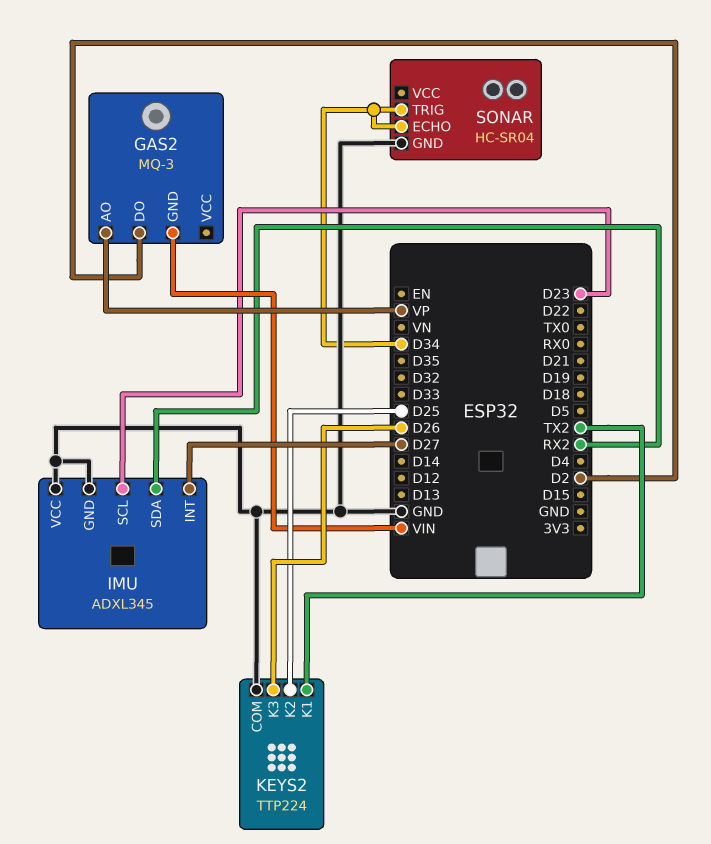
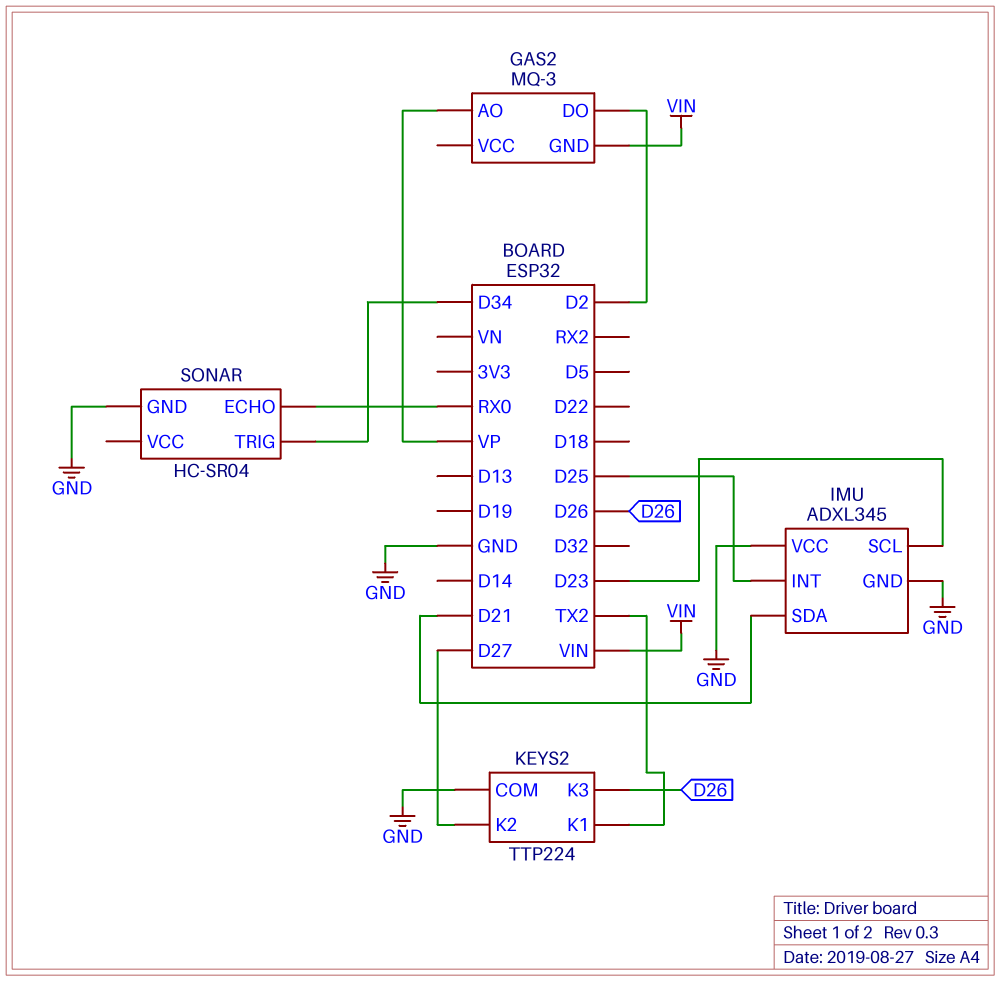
IMU pin INT: D27 -> D25
IMU pin SDA: RX2 -> D21
KEYS2 pin K2: D25 -> D27
SONAR pin ECHO: D34 -> RX0

